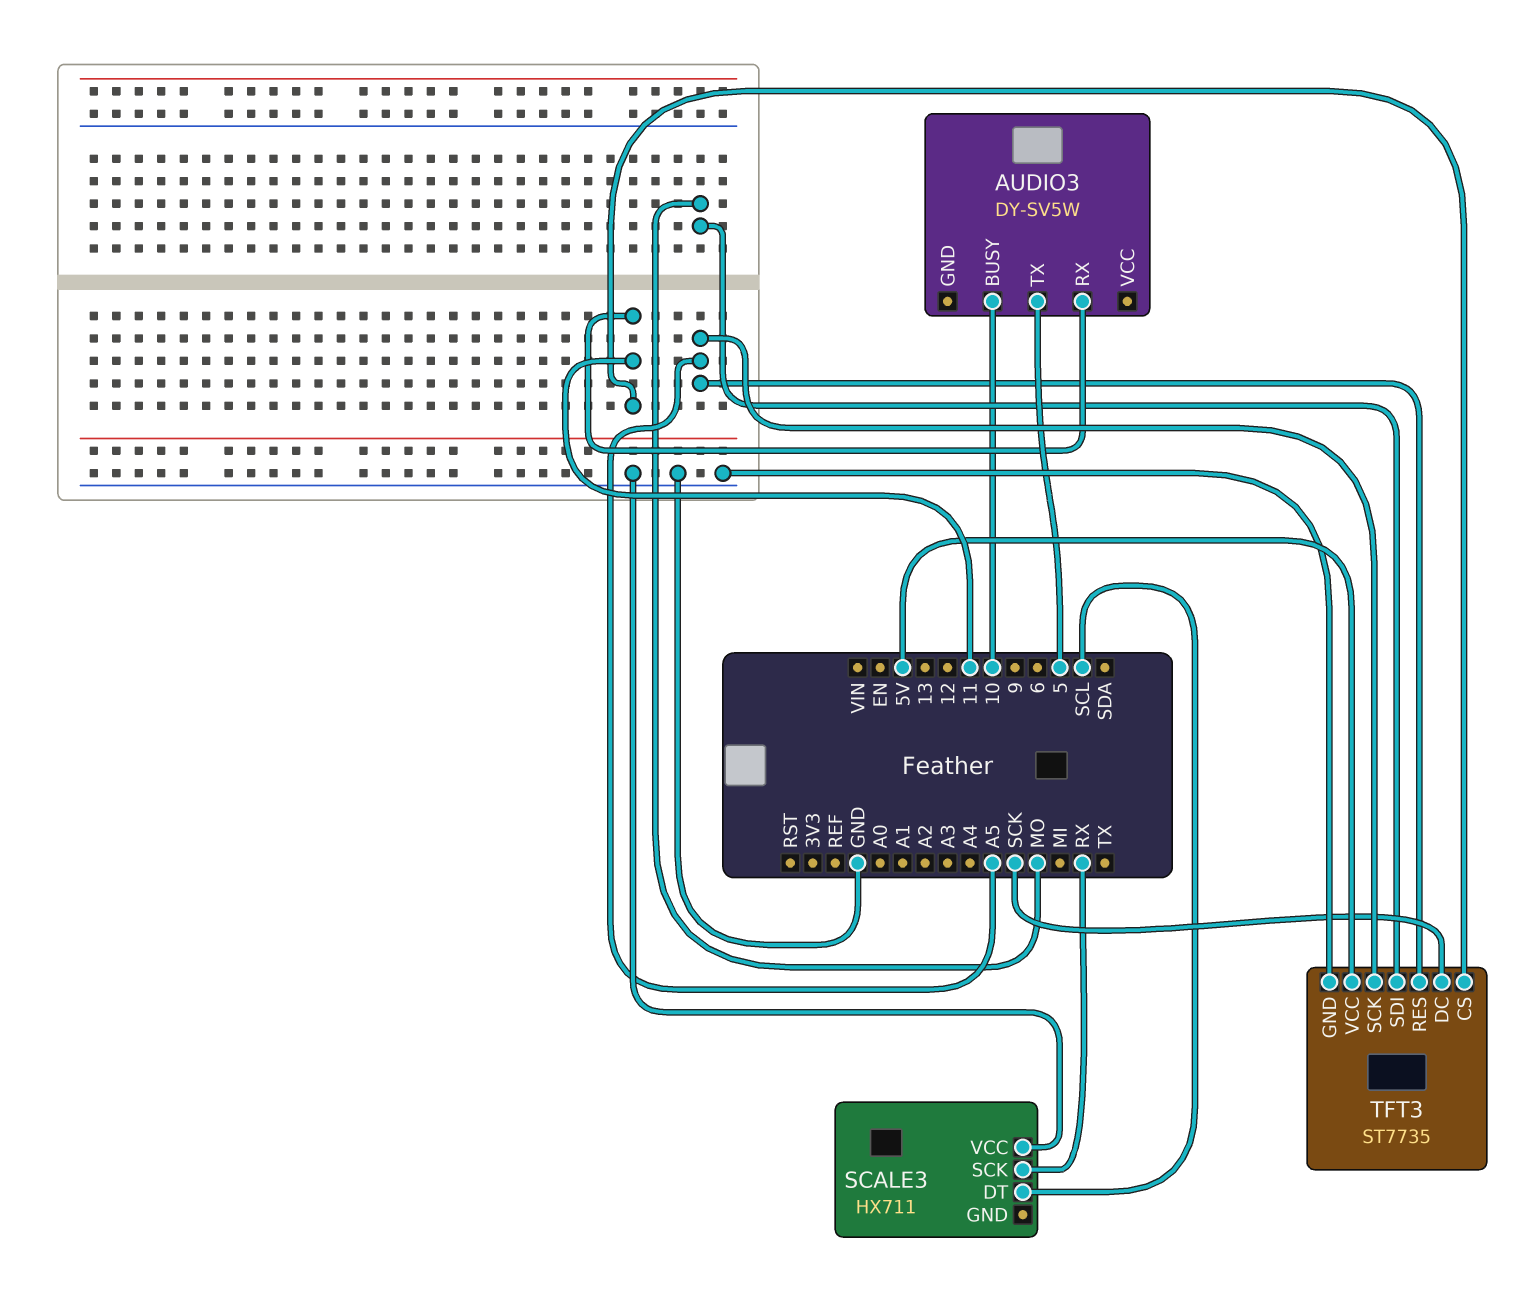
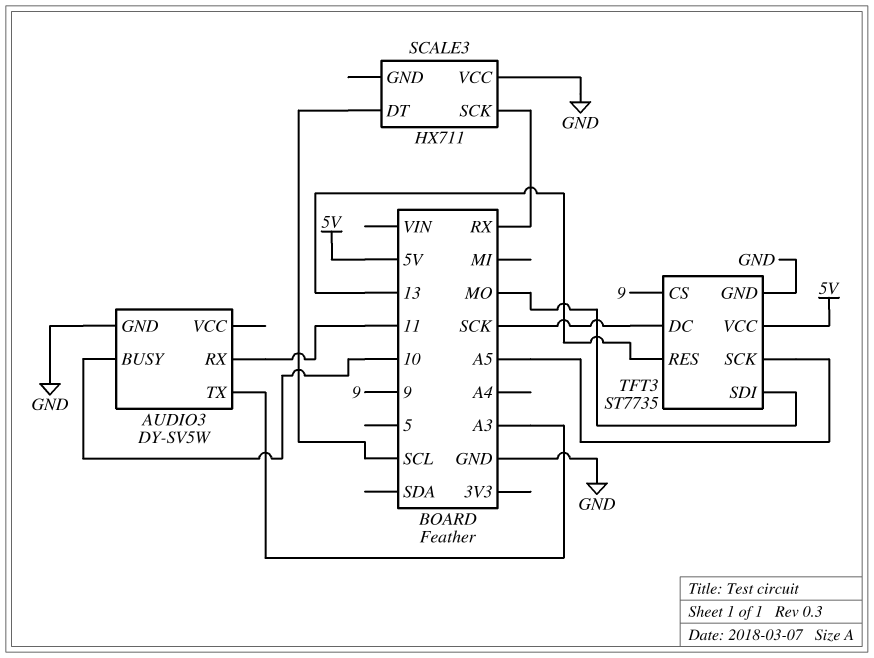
AUDIO3 pin GND: none -> GND
AUDIO3 pin TX: 5 -> A3
TFT3 pin CS: 11 -> 9
TFT3 pin RES: A5 -> 13

